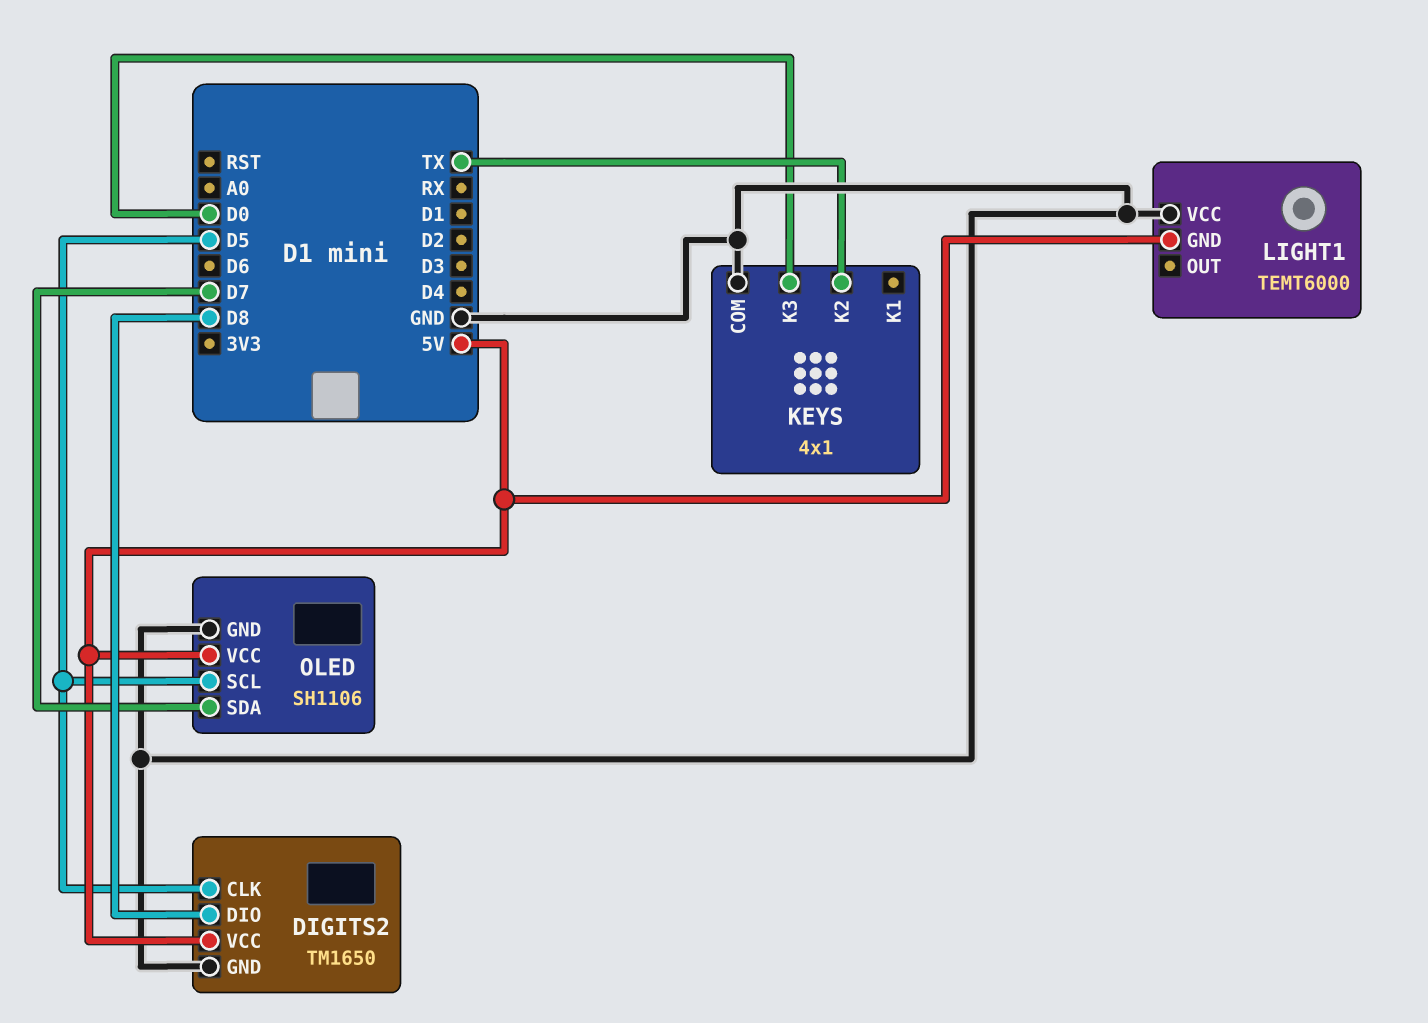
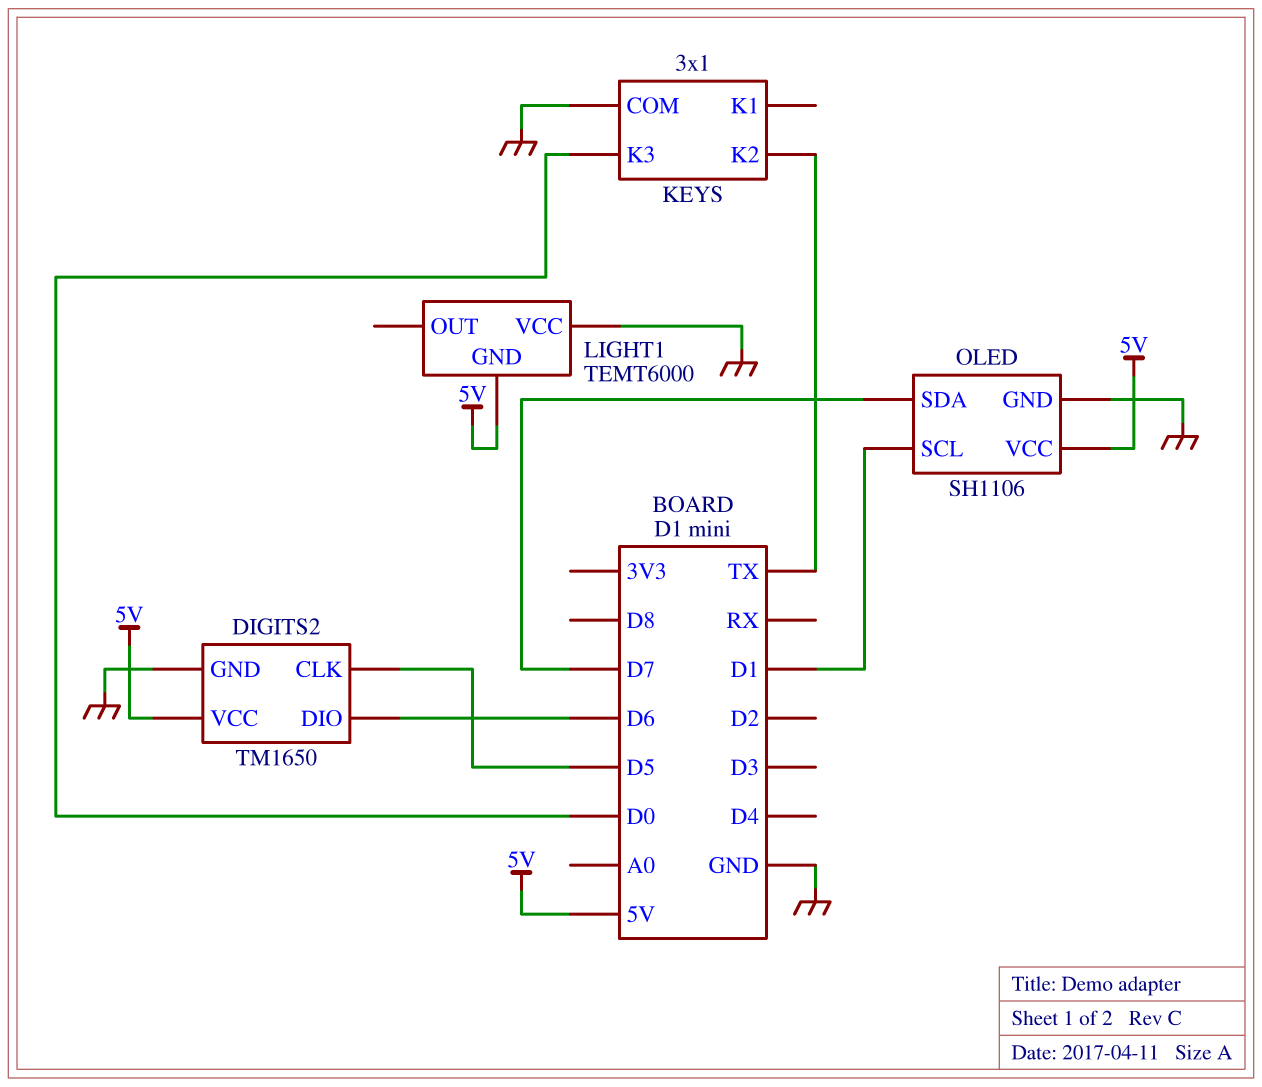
DIGITS2 pin DIO: D8 -> D6
KEYS: 4x1 -> 3x1
OLED pin SCL: D5 -> D1

